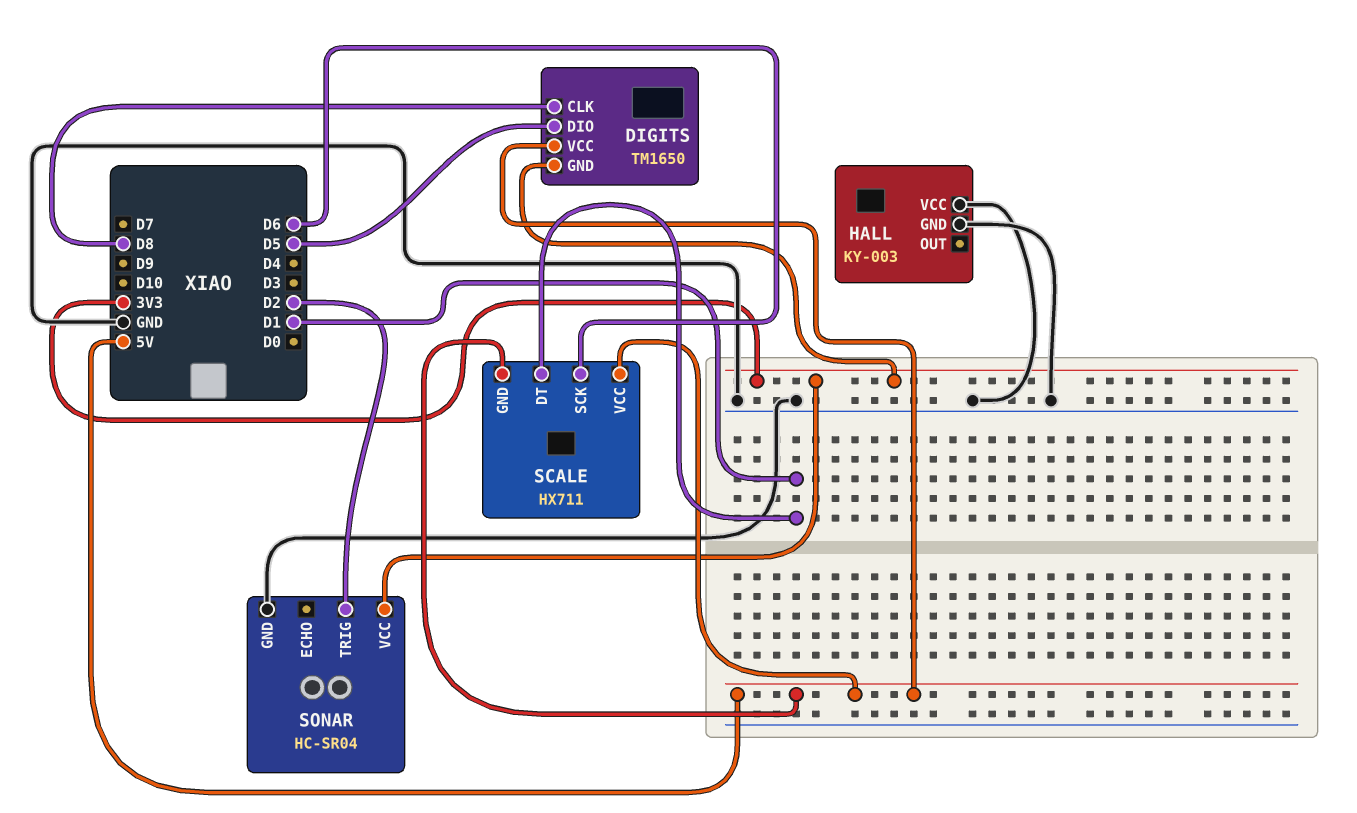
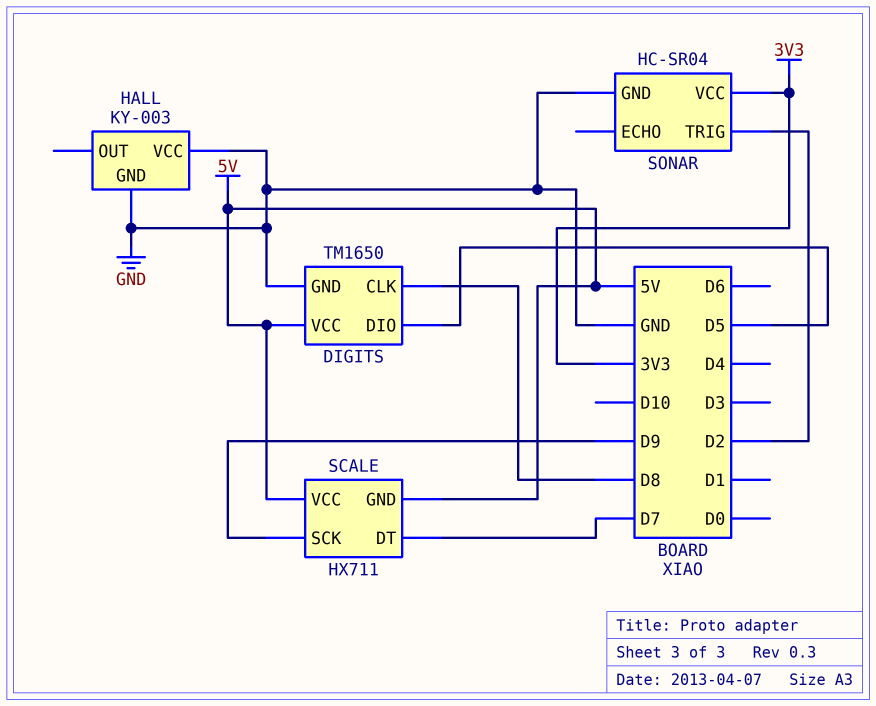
DIGITS pin GND: 3V3 -> GND
SCALE pin DT: D1 -> D7
SCALE pin SCK: D6 -> D9

